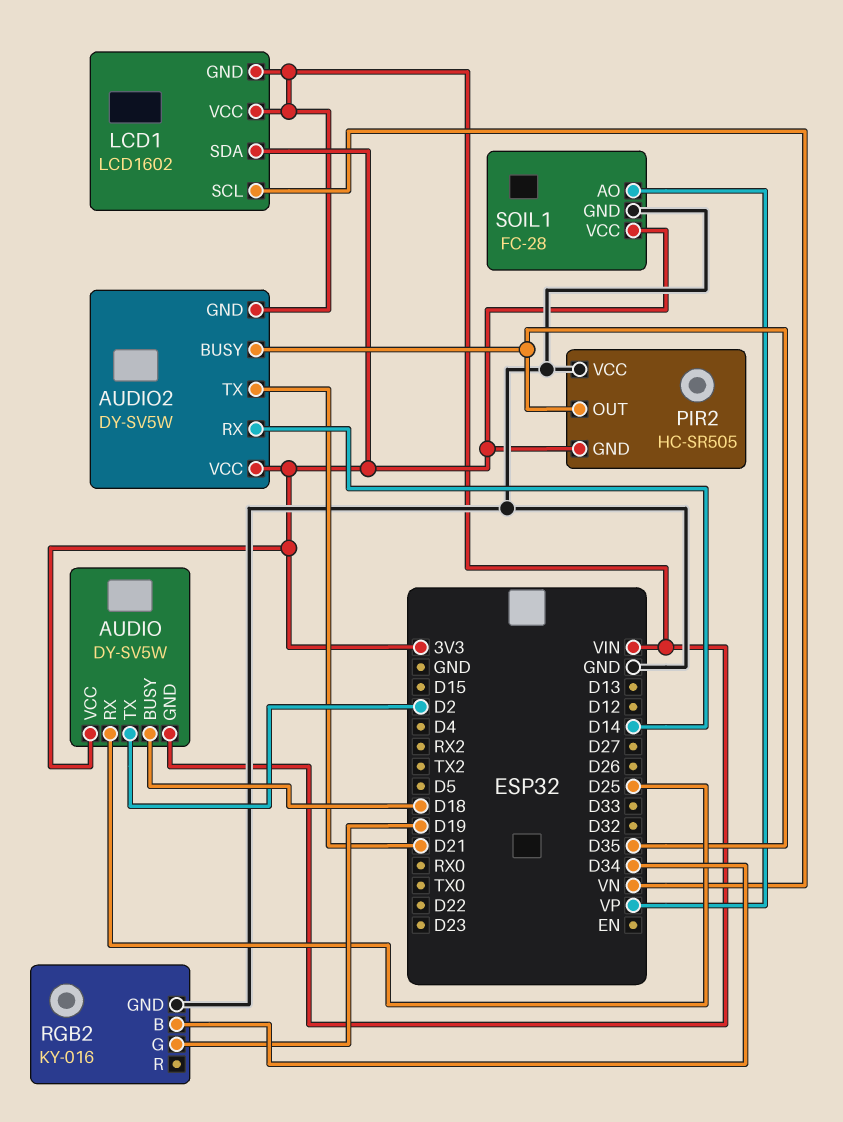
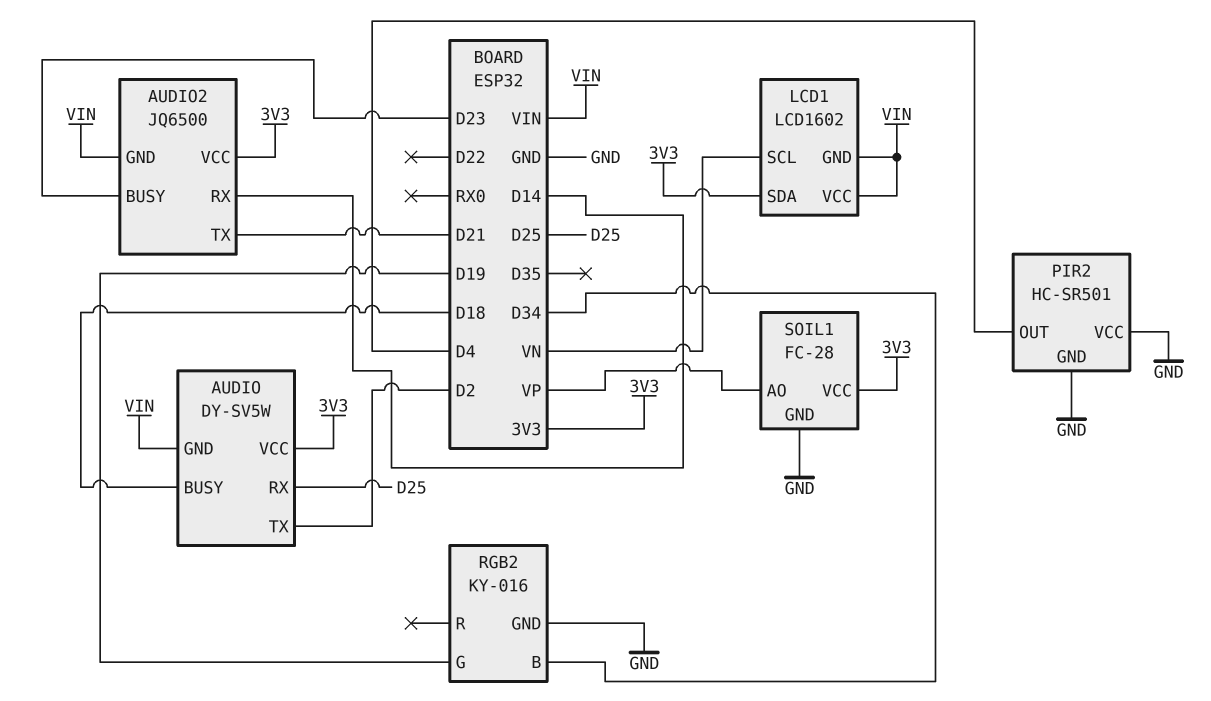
AUDIO2: DY-SV5W -> JQ6500
AUDIO2 pin BUSY: D35 -> D23
PIR2: HC-SR505 -> HC-SR501
PIR2 pin GND: 3V3 -> GND
PIR2 pin OUT: D35 -> D4

